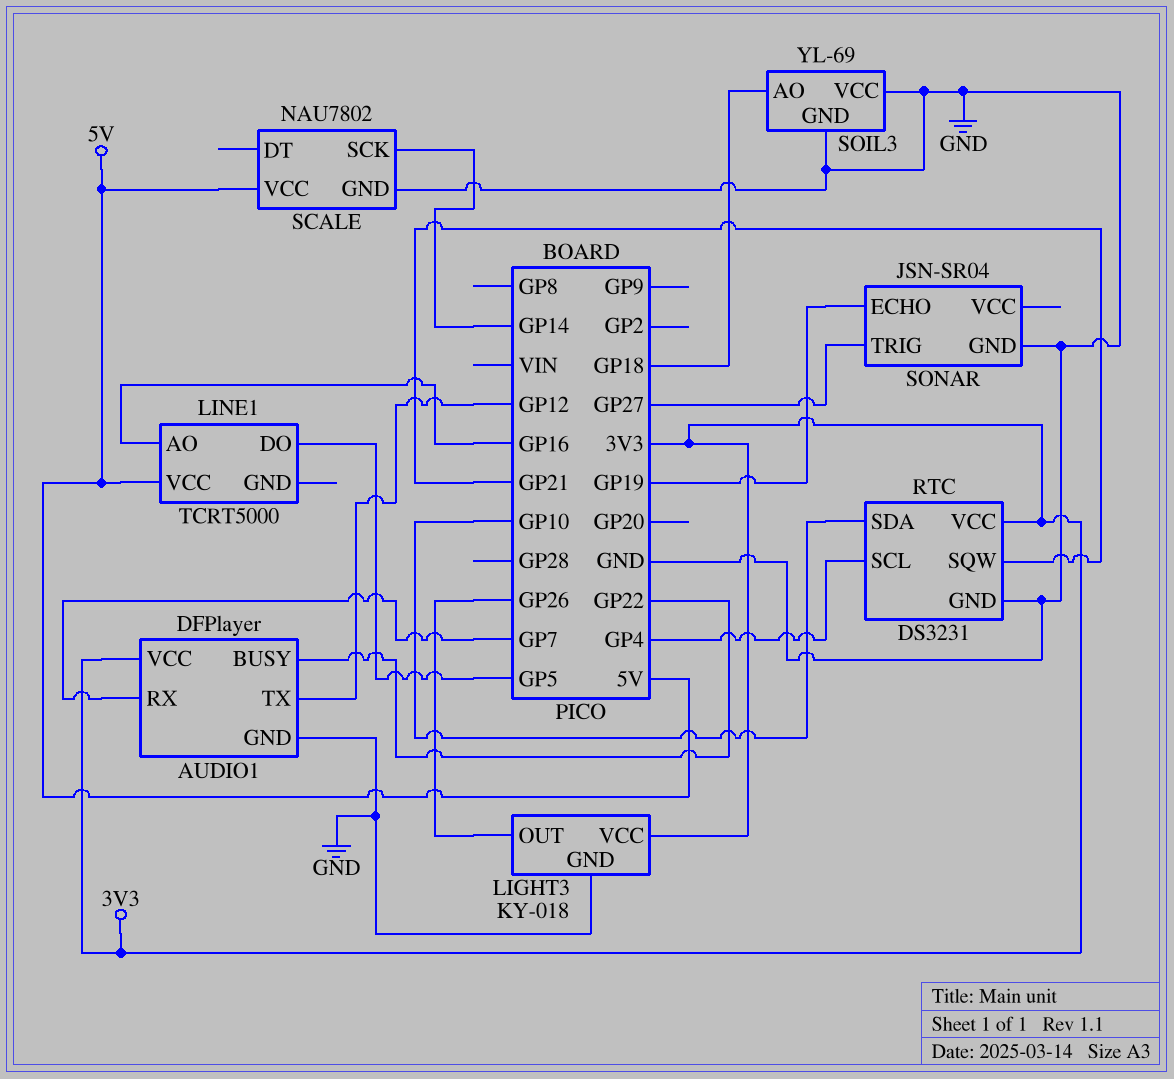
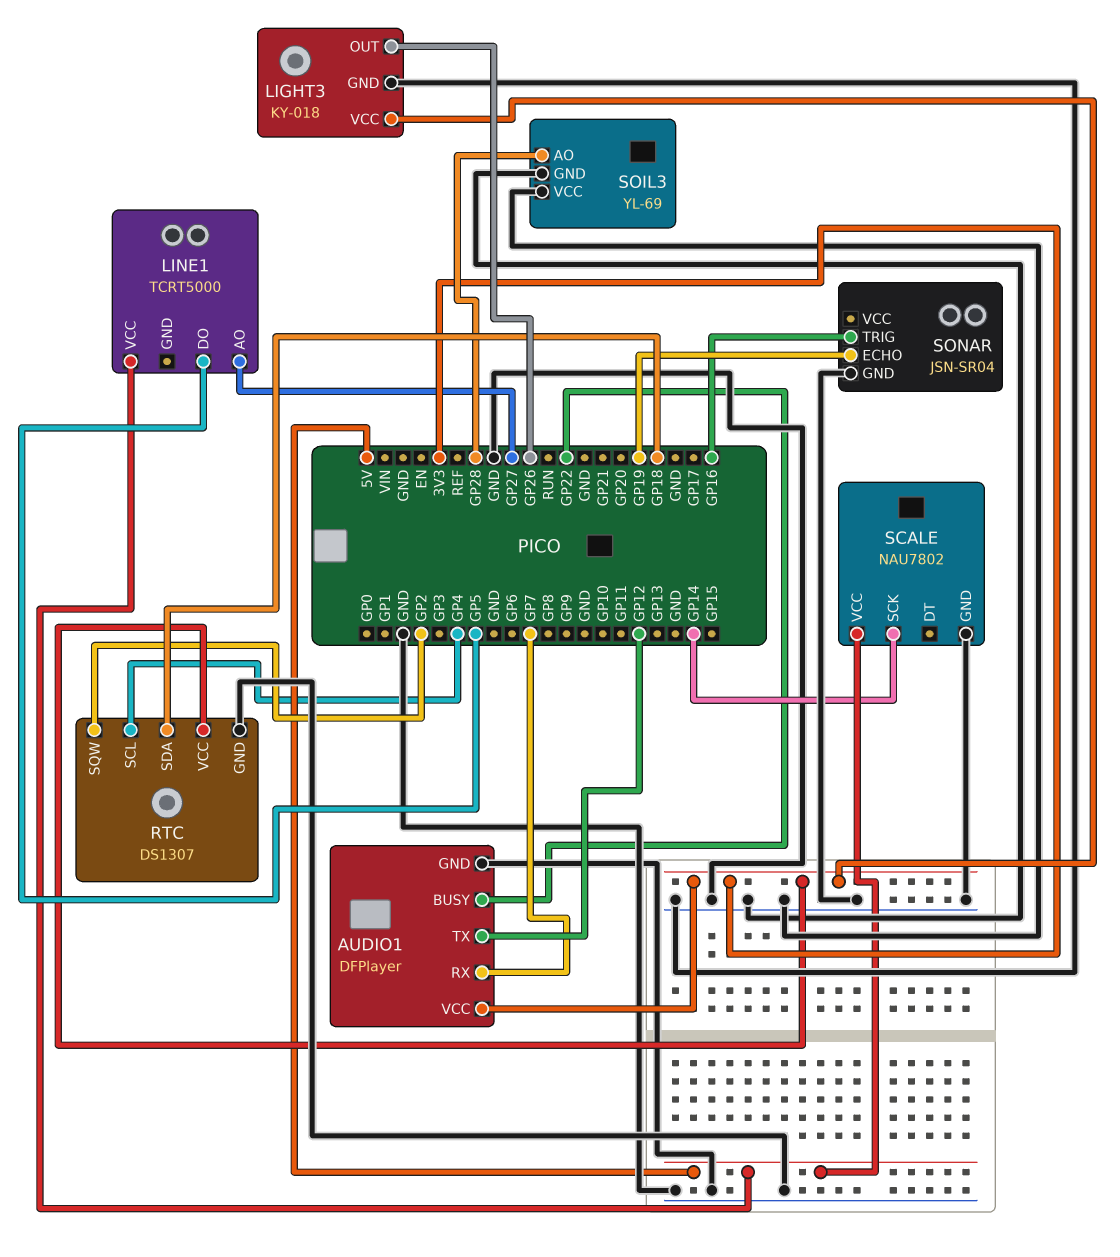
LINE1 pin AO: GP16 -> GP27
RTC: DS3231 -> DS1307
RTC pin SDA: GP10 -> GP18
RTC pin SQW: GP21 -> GP2
SOIL3 pin AO: GP18 -> GP28
SONAR pin TRIG: GP27 -> GP16

